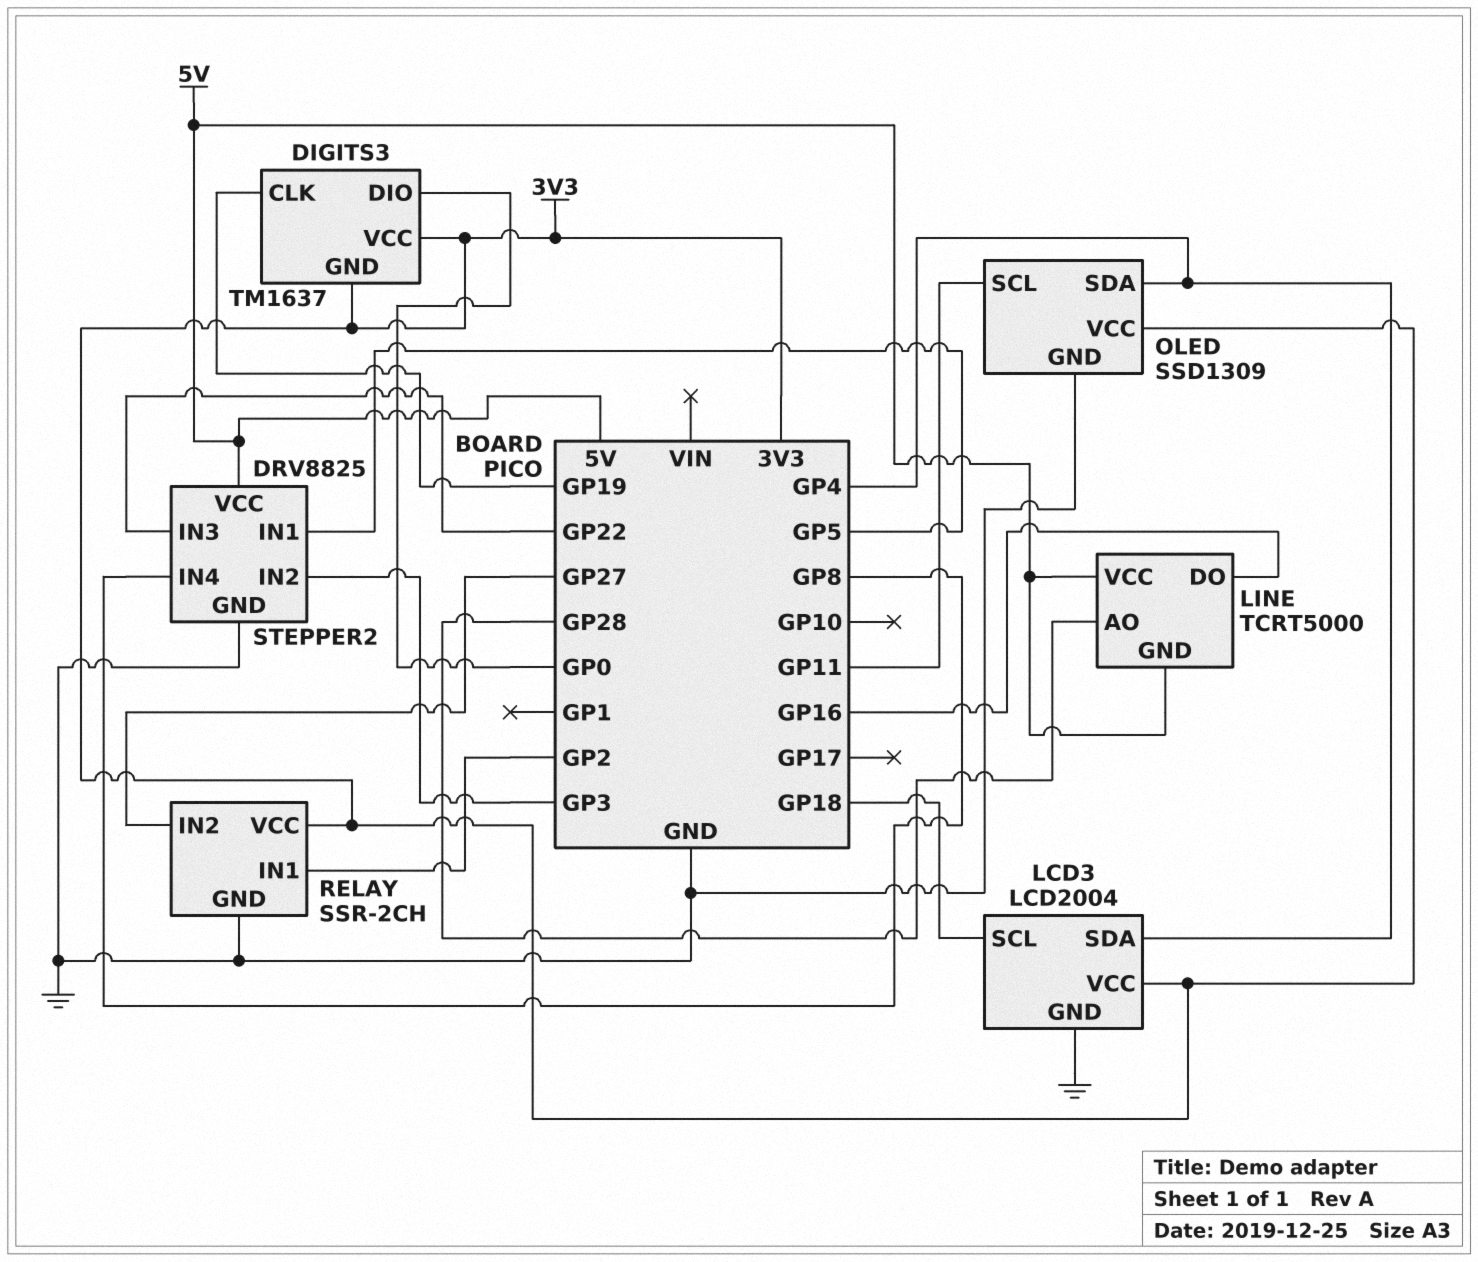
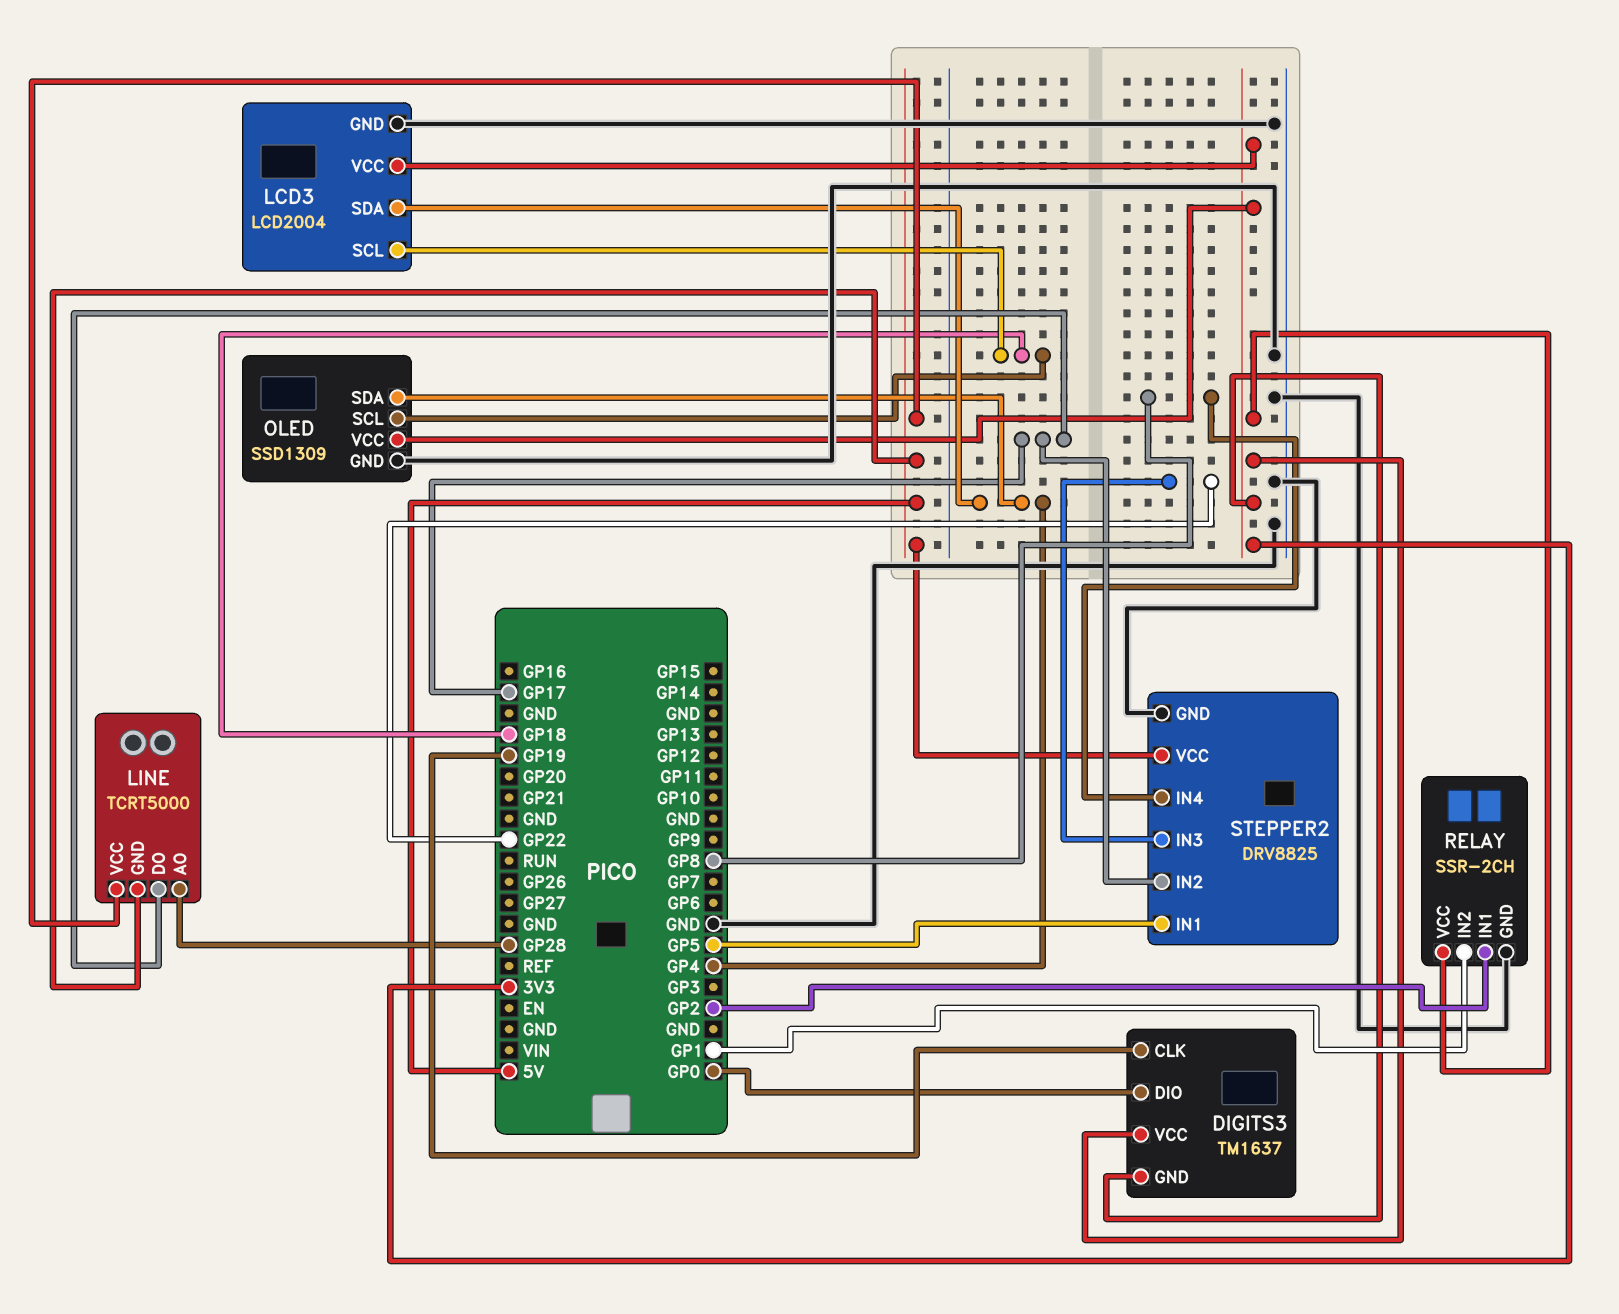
LINE pin DO: GP16 -> GP17
OLED pin SCL: GP11 -> GP18
RELAY pin IN2: GP27 -> GP1
STEPPER2 pin IN2: GP3 -> GP17

